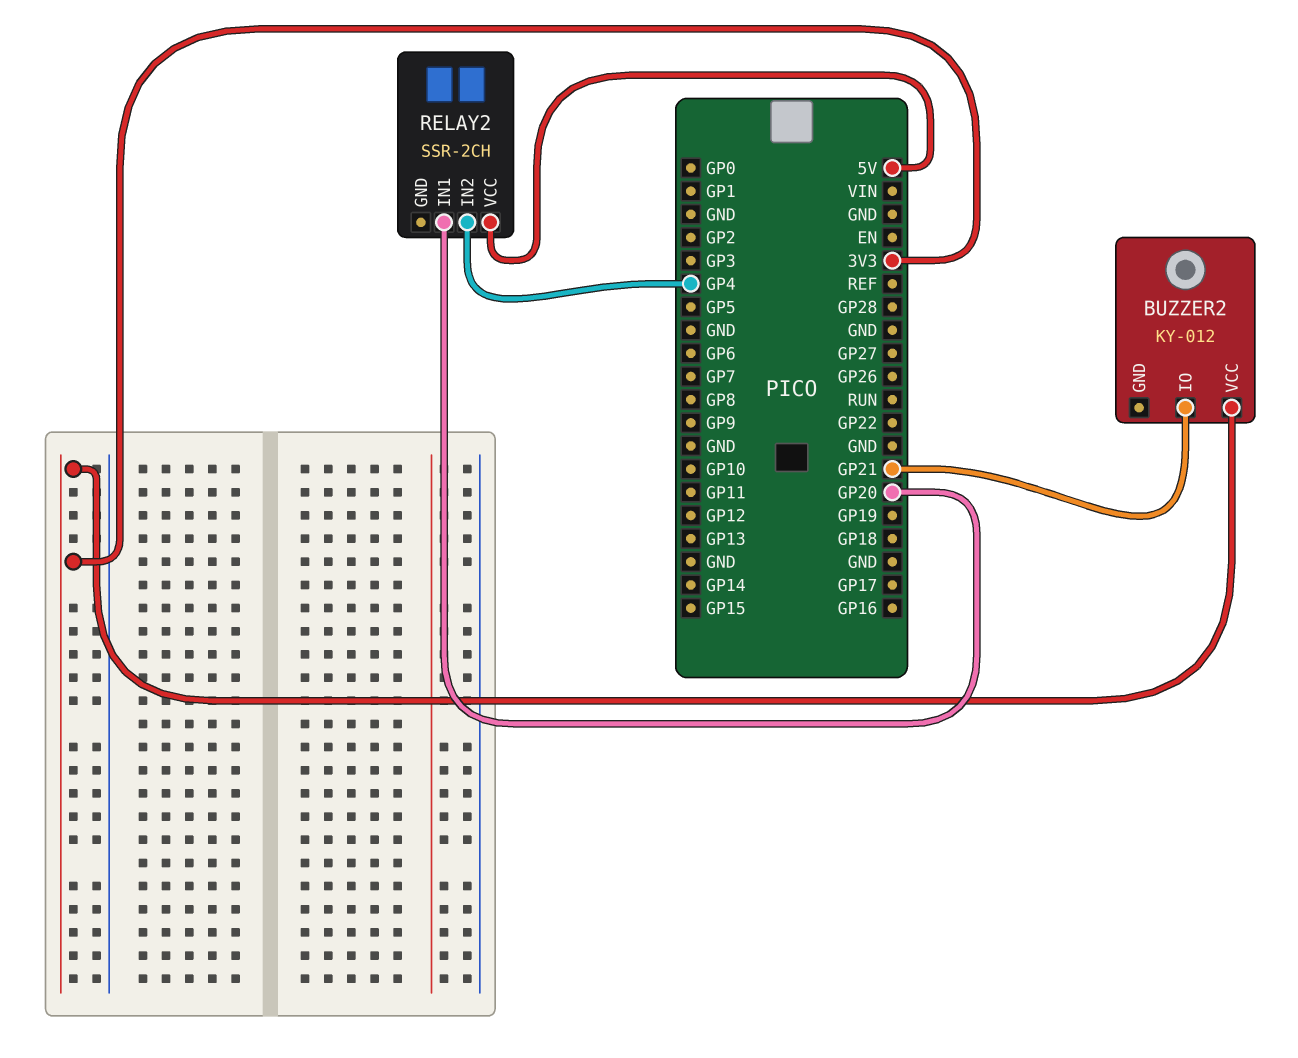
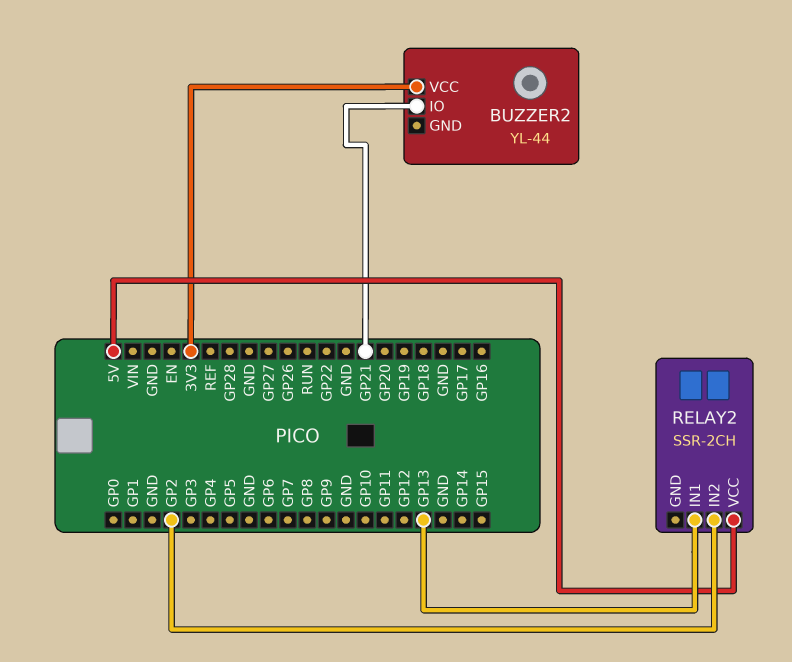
BUZZER2: KY-012 -> YL-44
RELAY2 pin IN1: GP20 -> GP13
RELAY2 pin IN2: GP4 -> GP2

